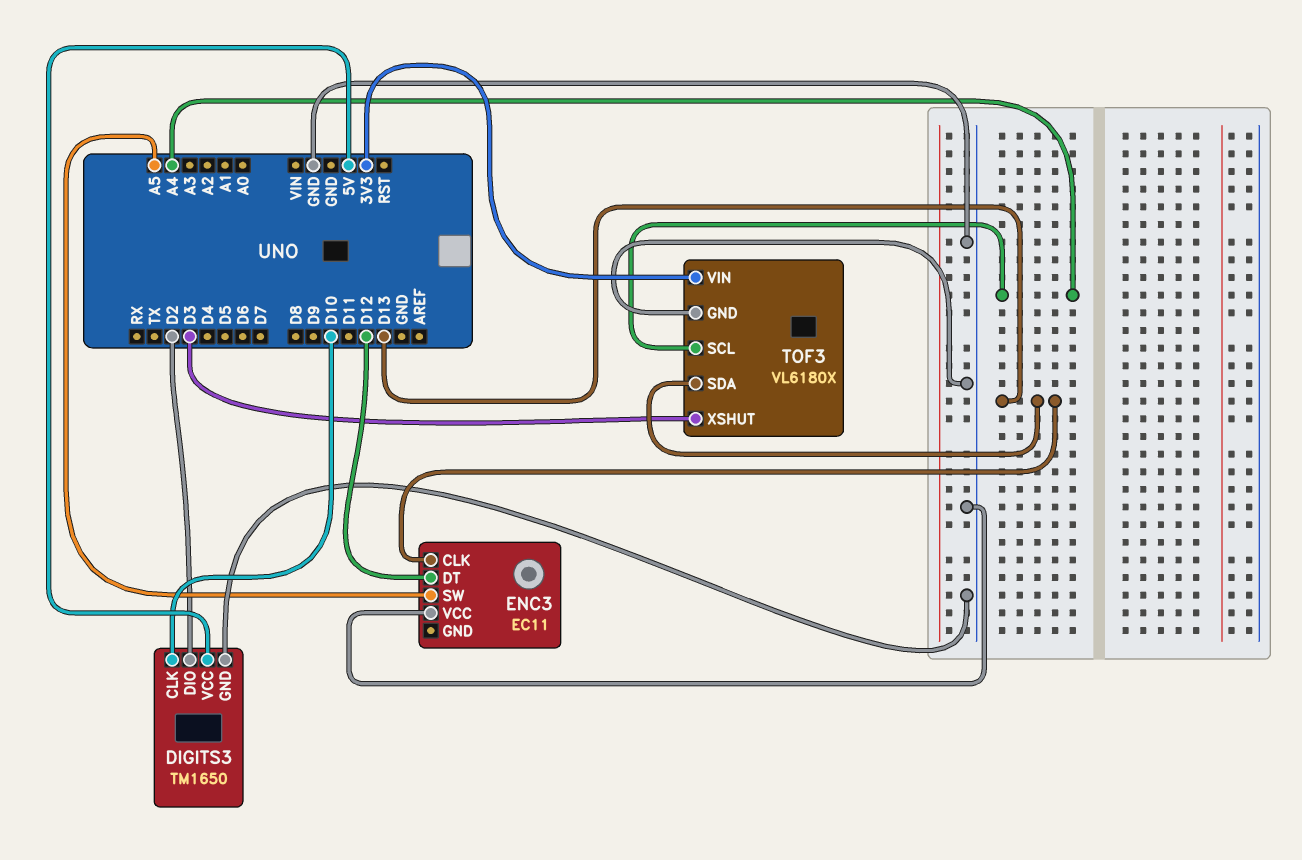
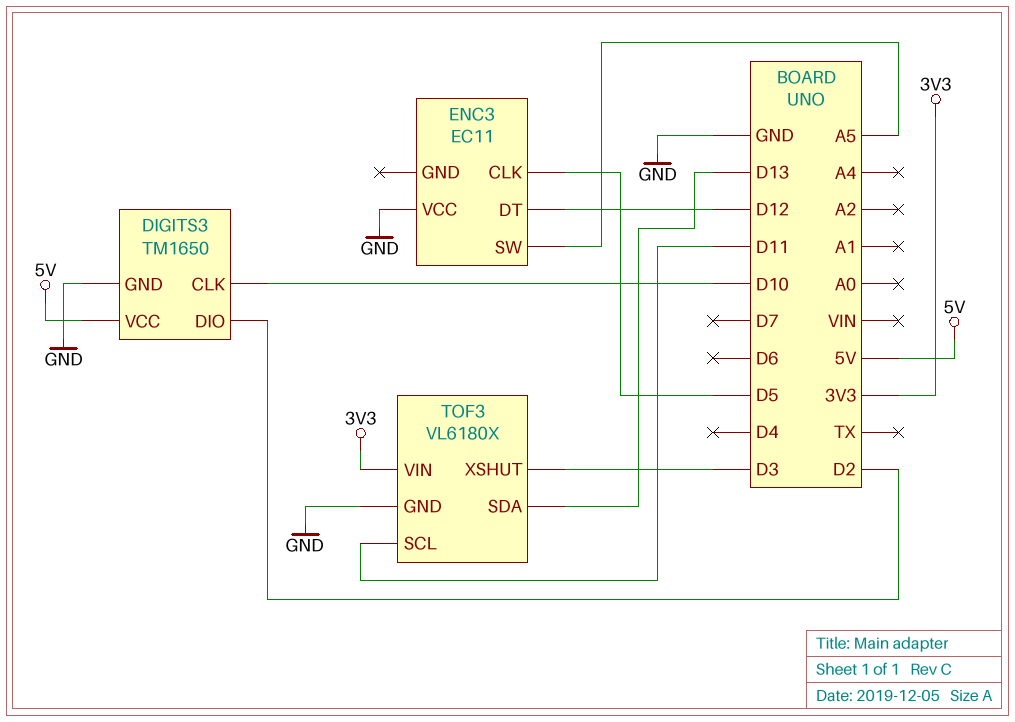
ENC3 pin CLK: D13 -> D5
TOF3 pin SCL: A4 -> D11

